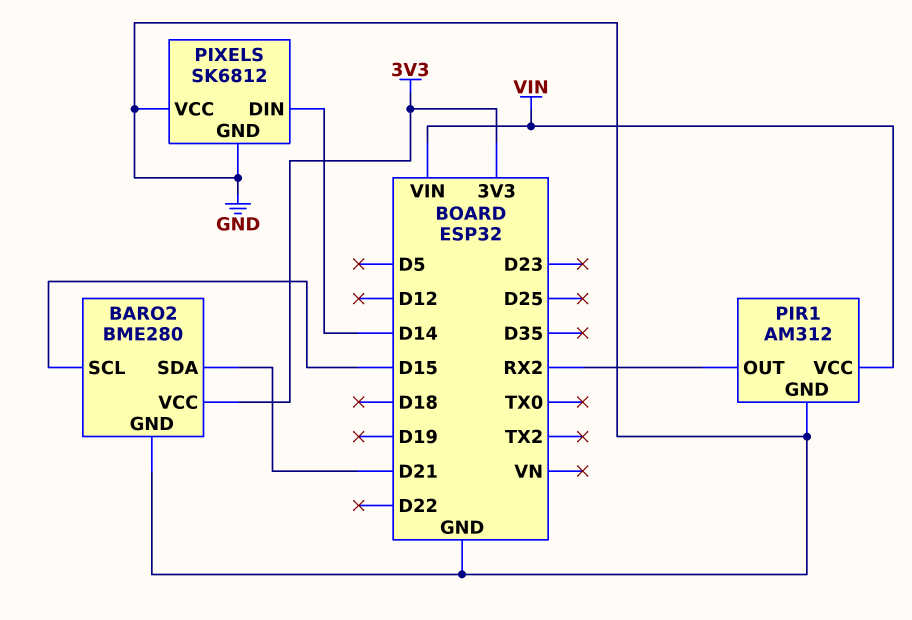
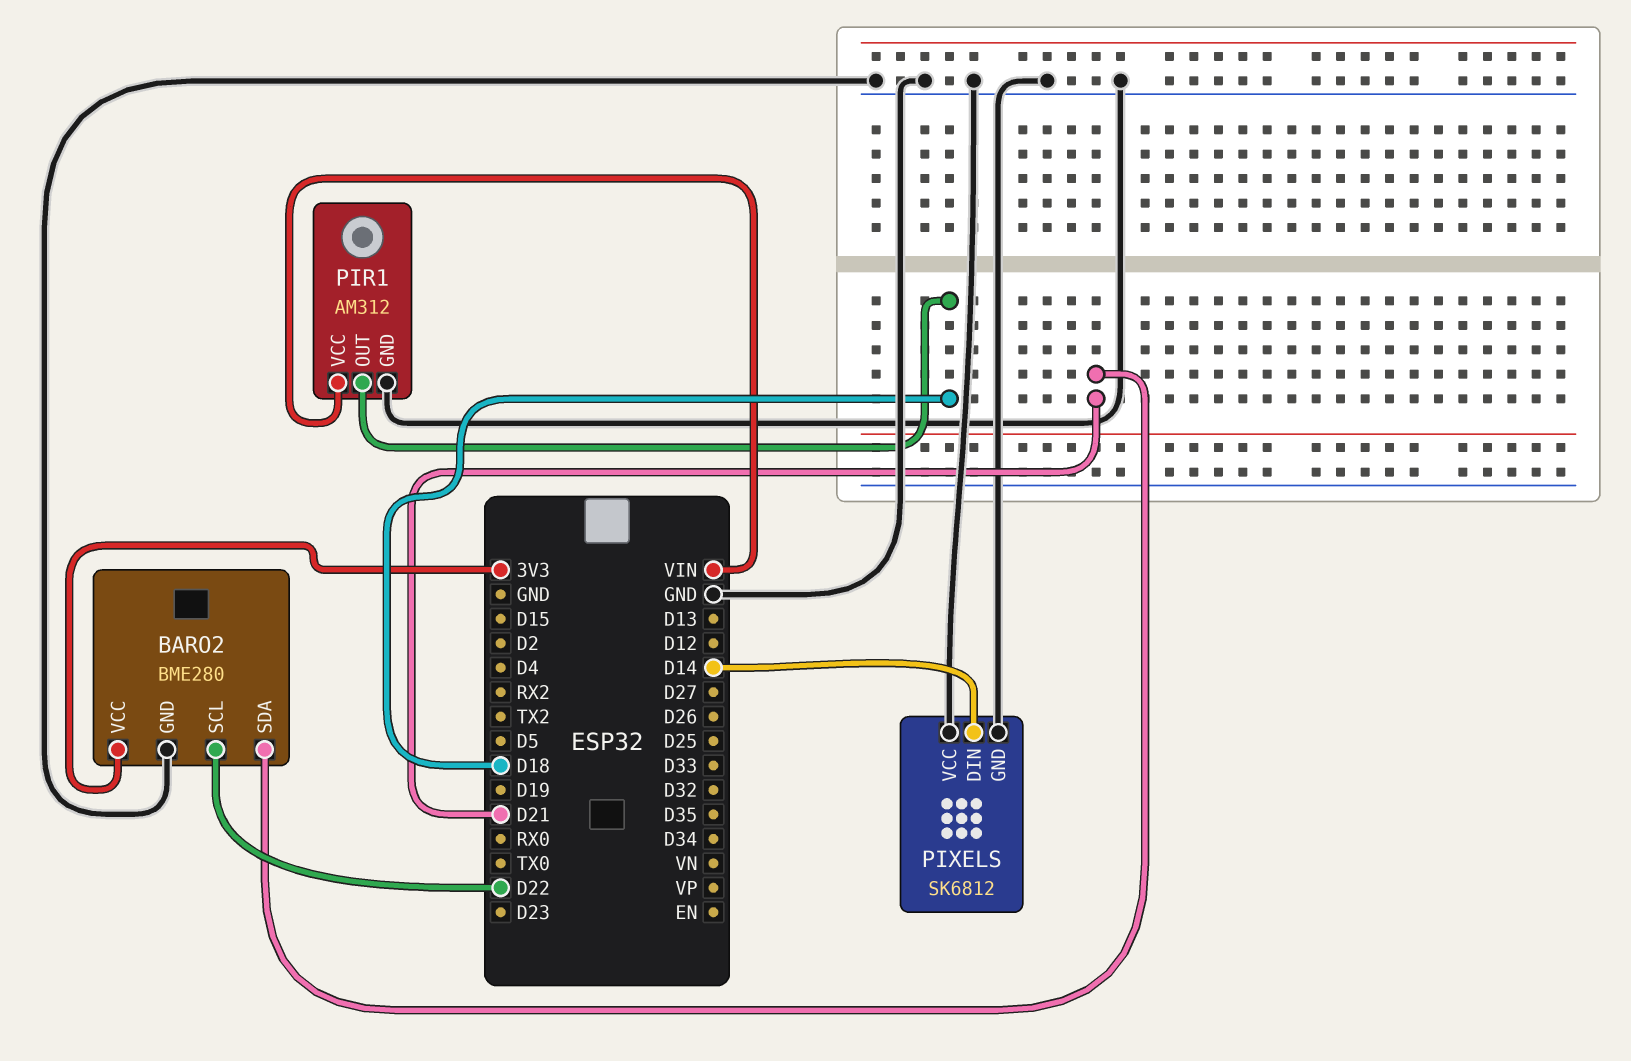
BARO2 pin SCL: D15 -> D22
PIR1 pin OUT: RX2 -> D18

